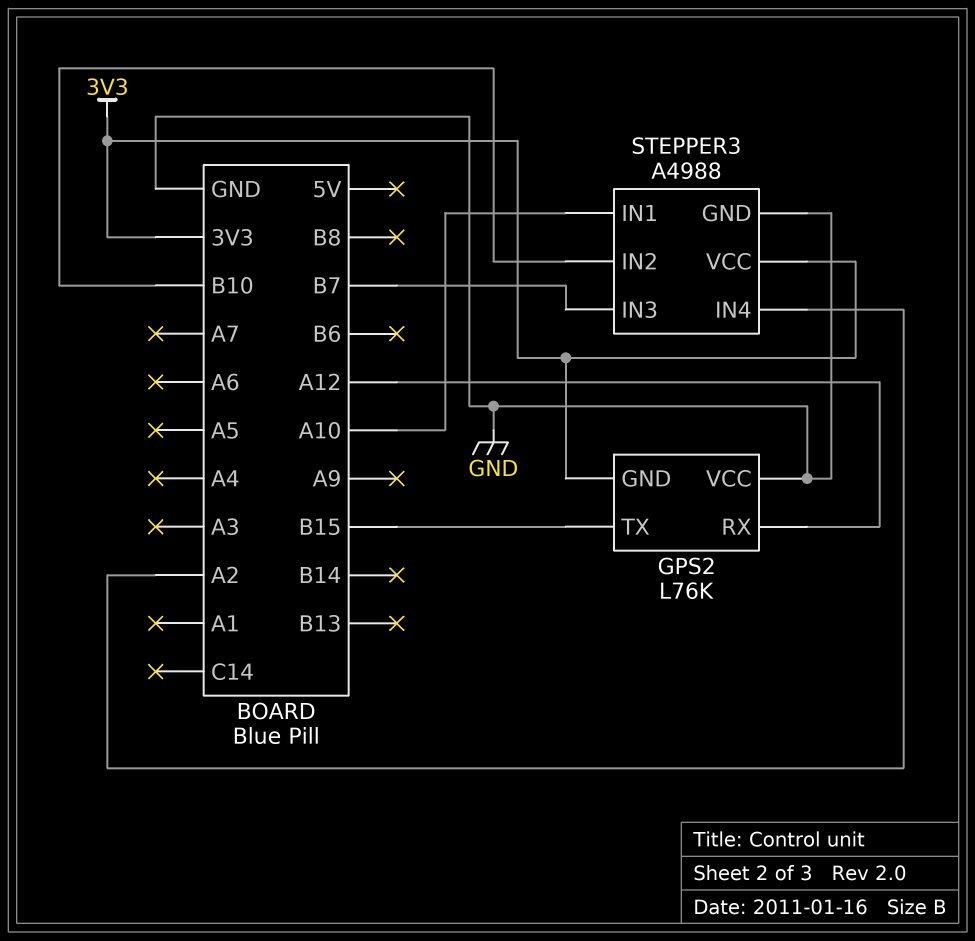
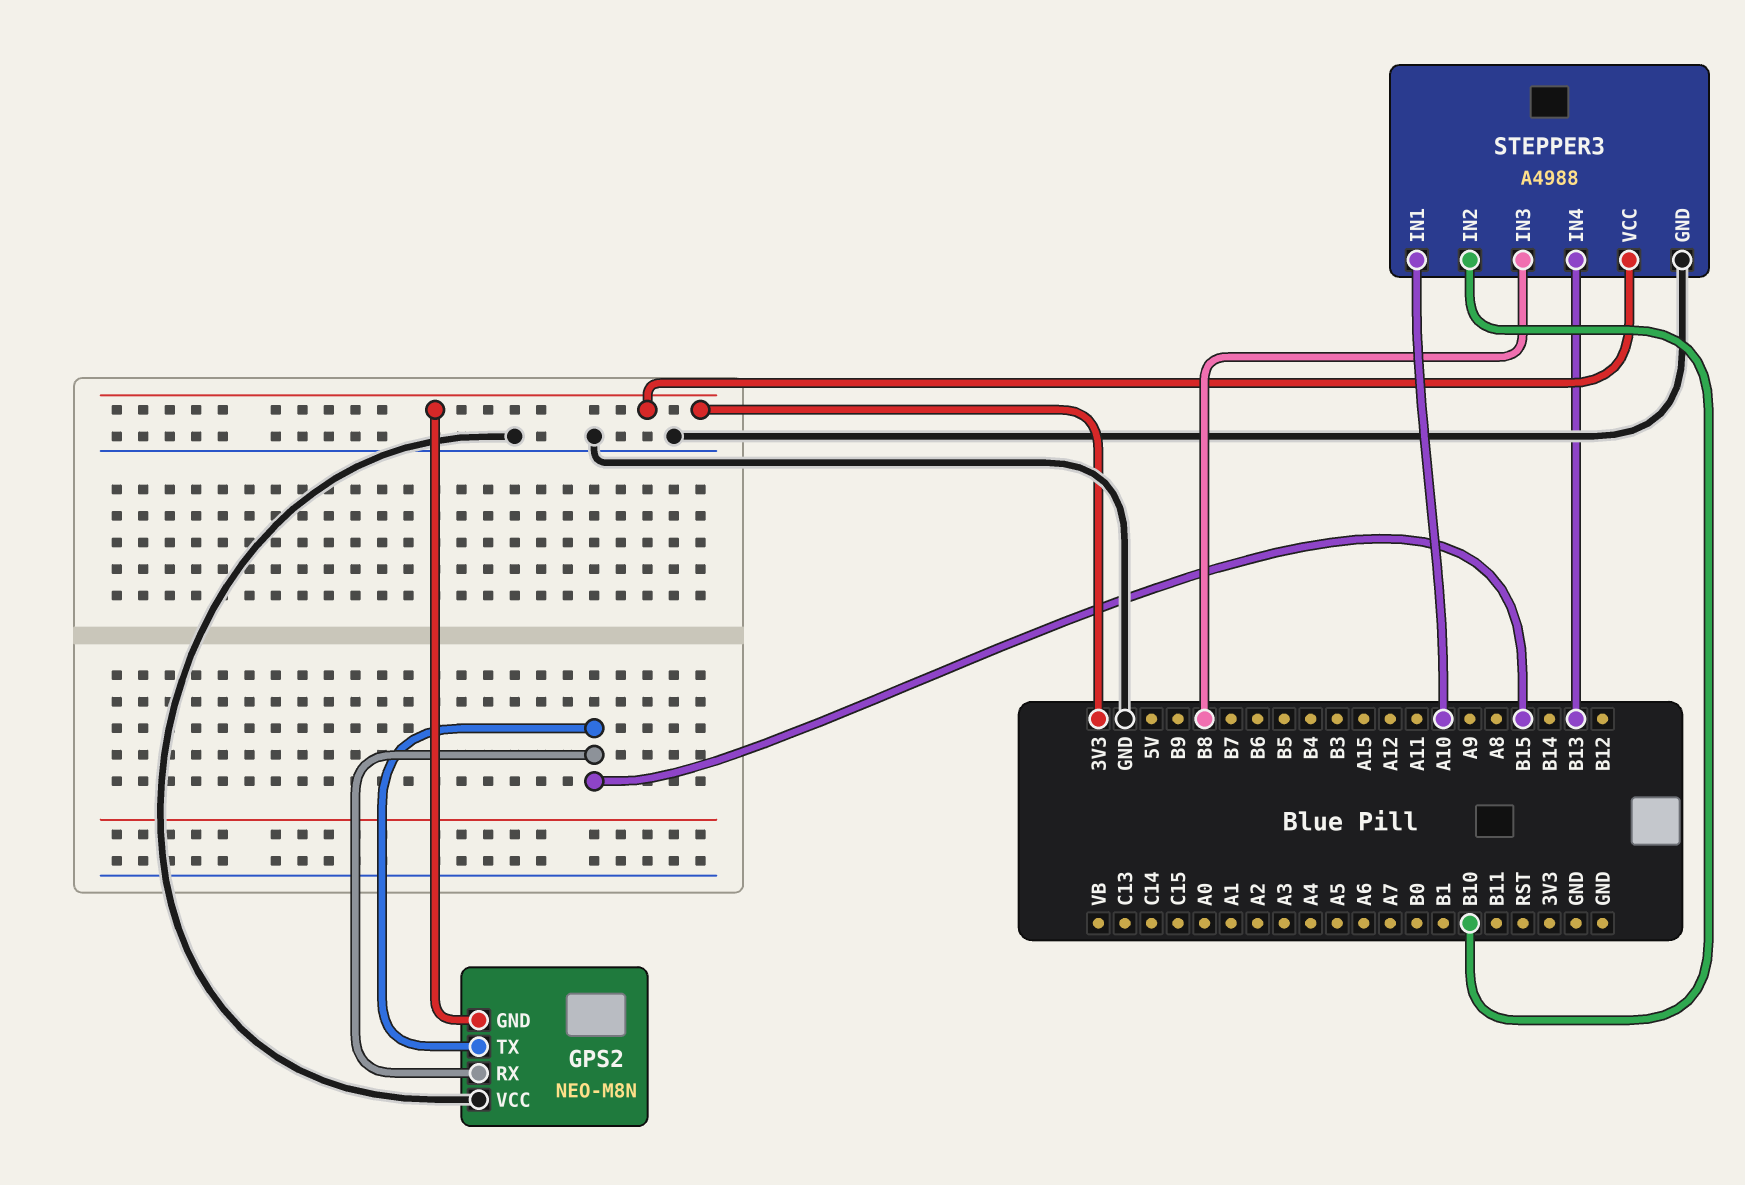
GPS2: L76K -> NEO-M8N
GPS2 pin RX: A12 -> B15
STEPPER3 pin IN3: B7 -> B8
STEPPER3 pin IN4: A2 -> B13

